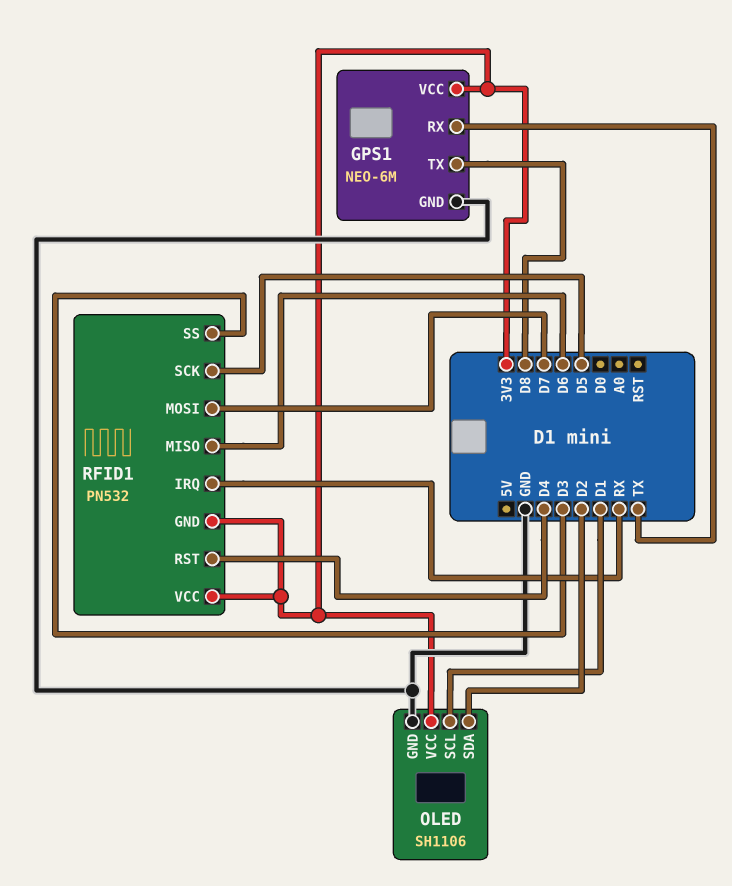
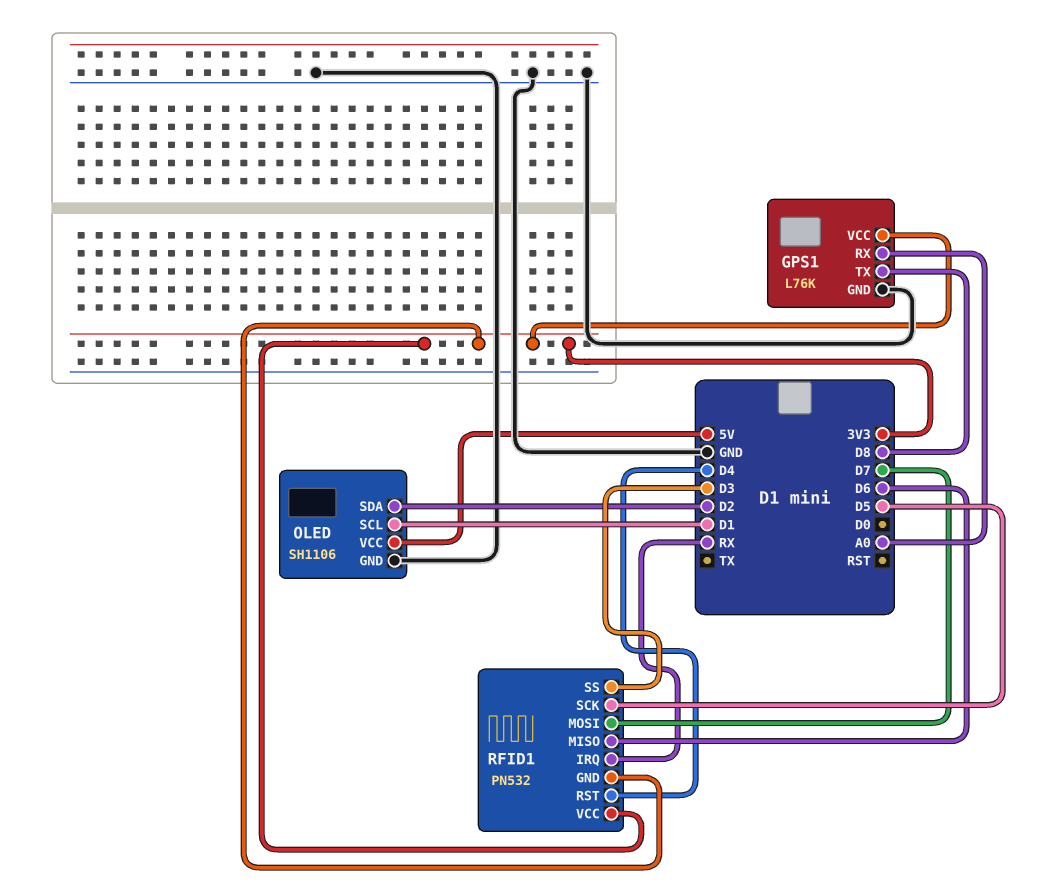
GPS1: NEO-6M -> L76K
GPS1 pin RX: TX -> A0
OLED pin VCC: 3V3 -> 5V

